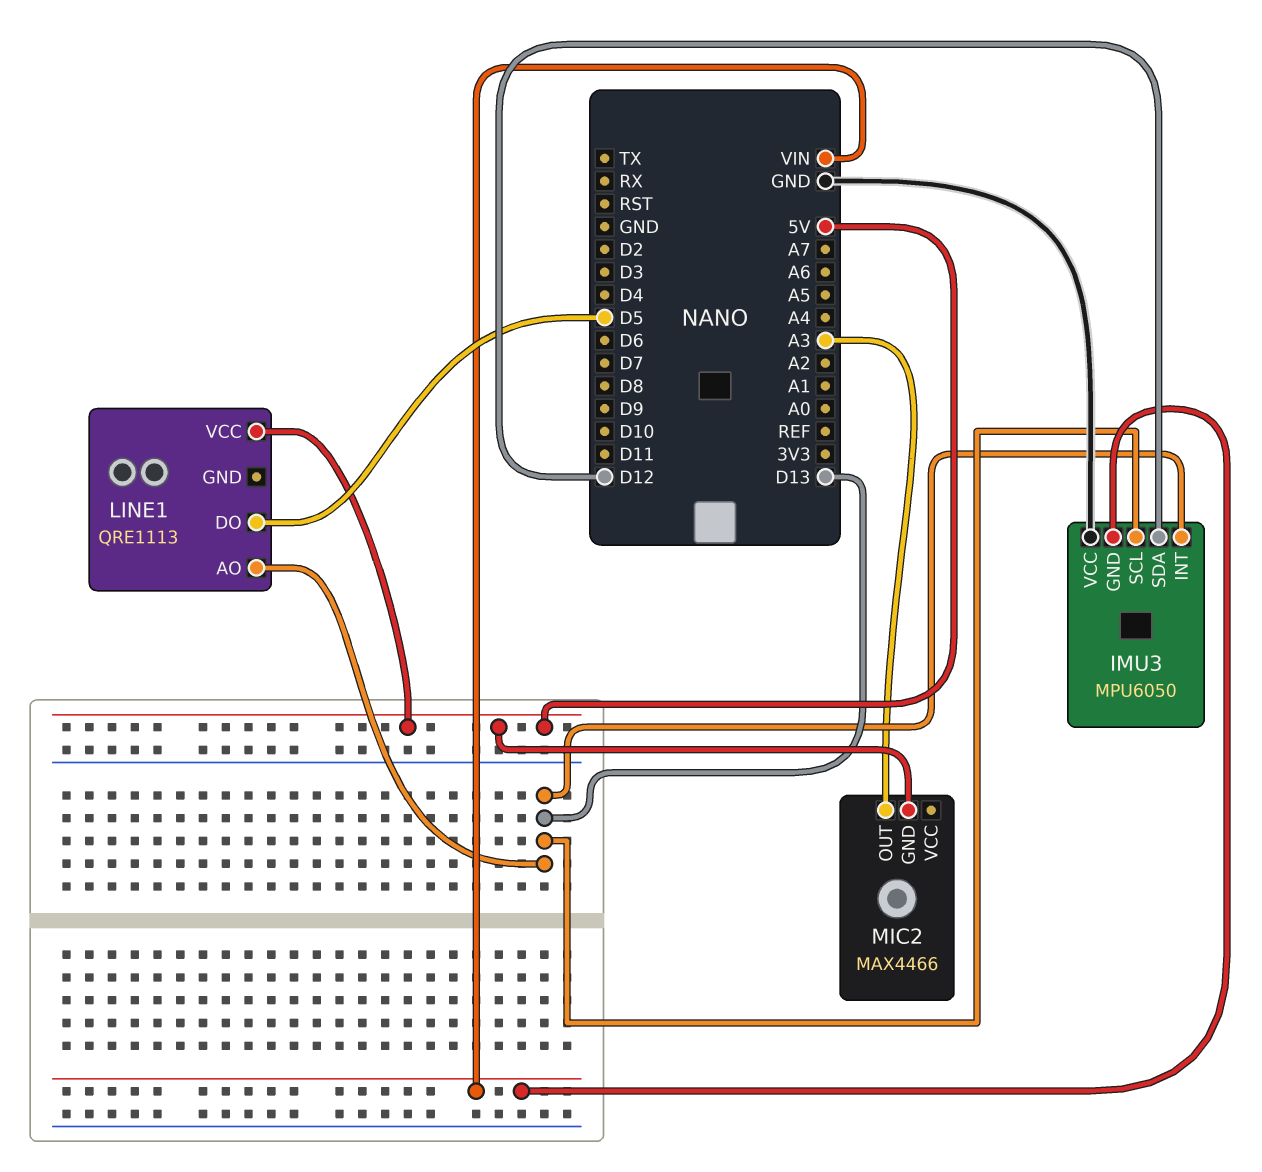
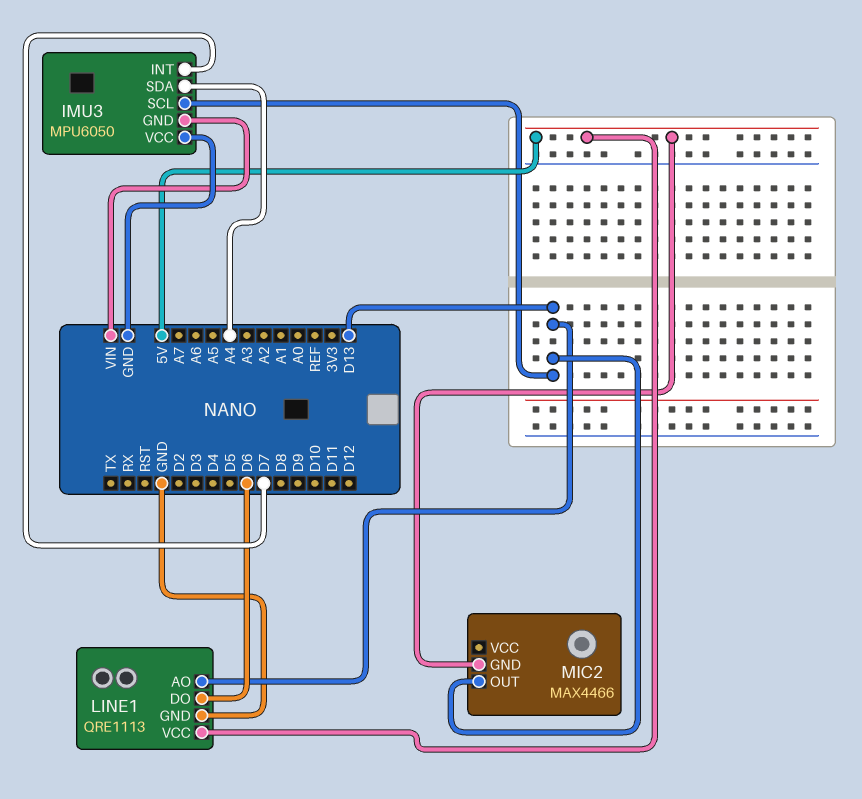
IMU3 pin INT: D13 -> D7
IMU3 pin SDA: D12 -> A4
LINE1 pin DO: D5 -> D6
LINE1 pin GND: none -> GND
MIC2 pin OUT: A3 -> D13

